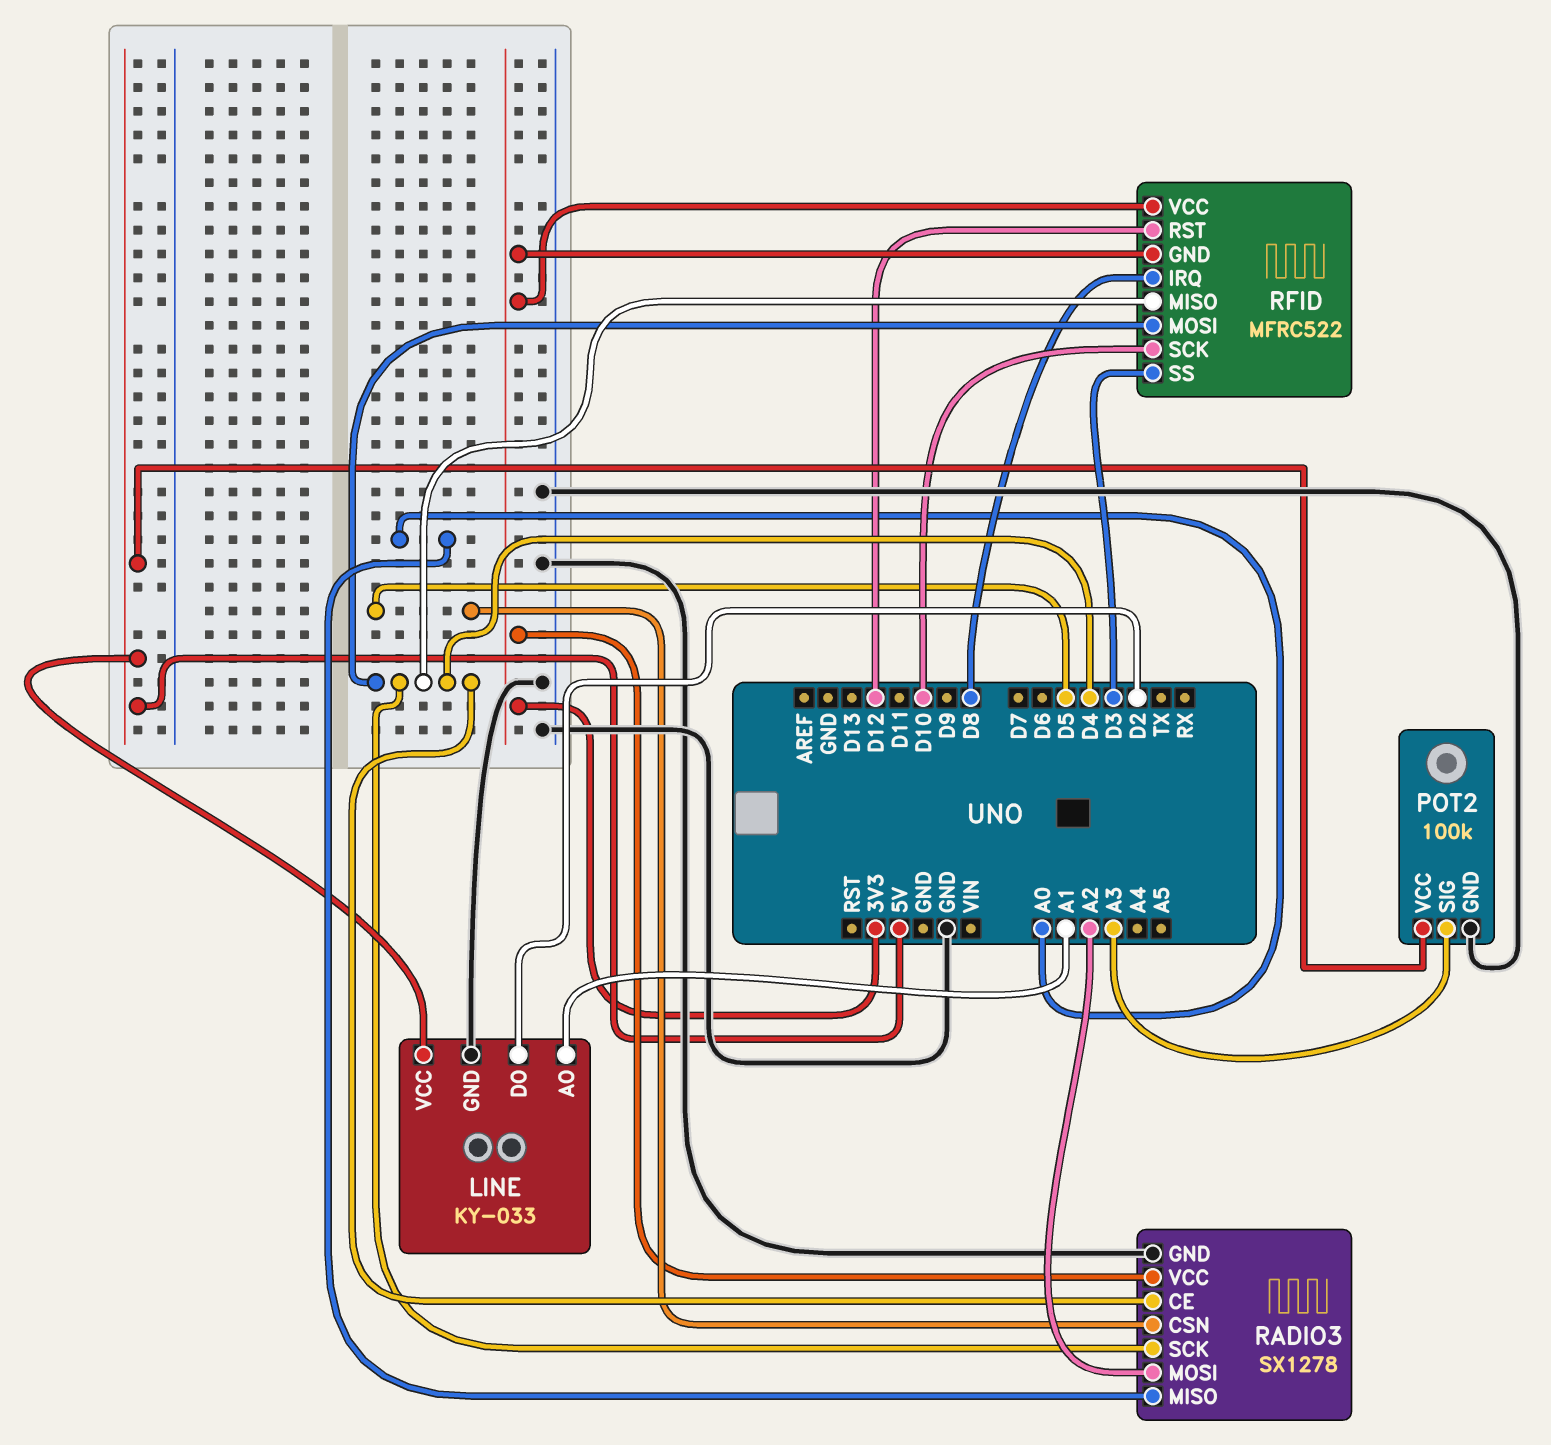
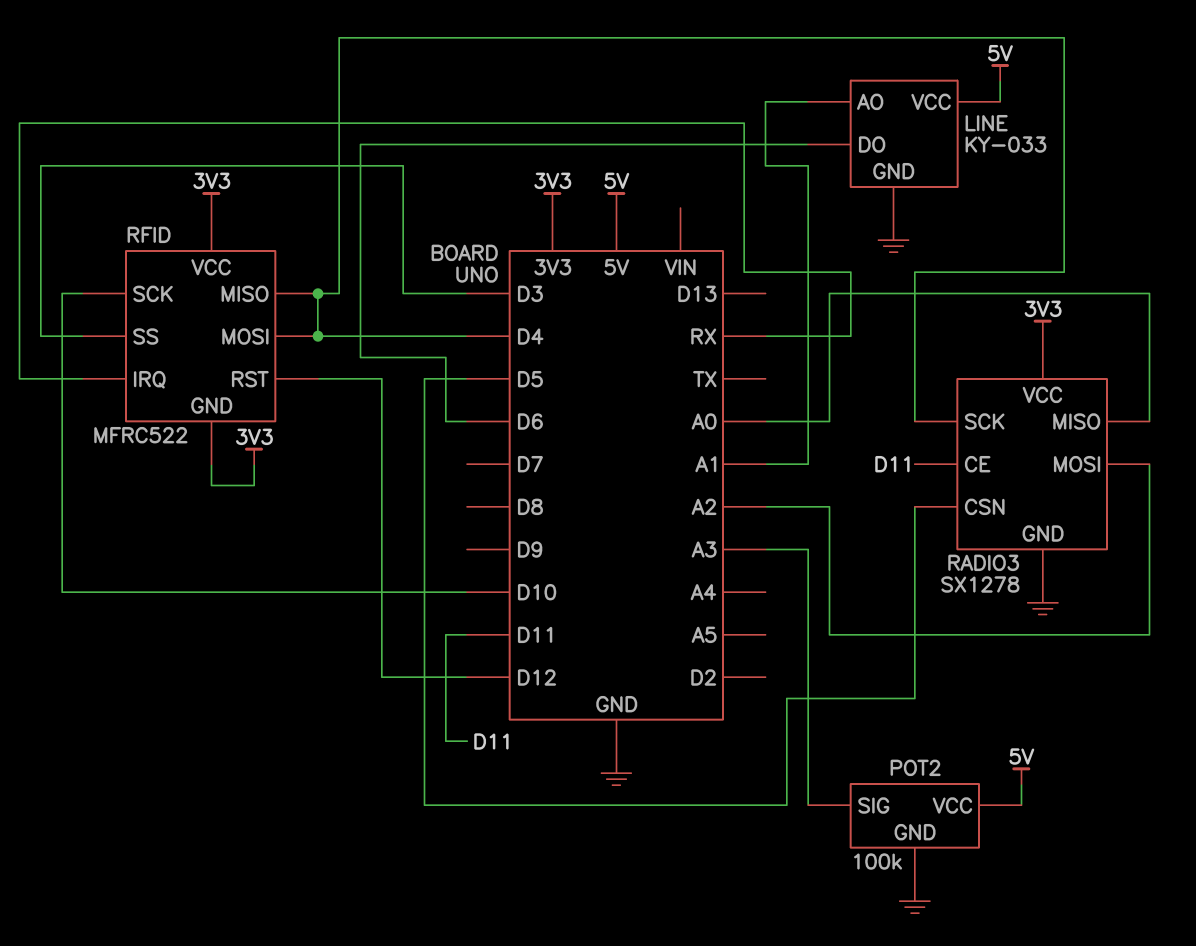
LINE pin DO: D2 -> D6
RADIO3 pin CE: D4 -> D11
RFID pin IRQ: D8 -> RX

